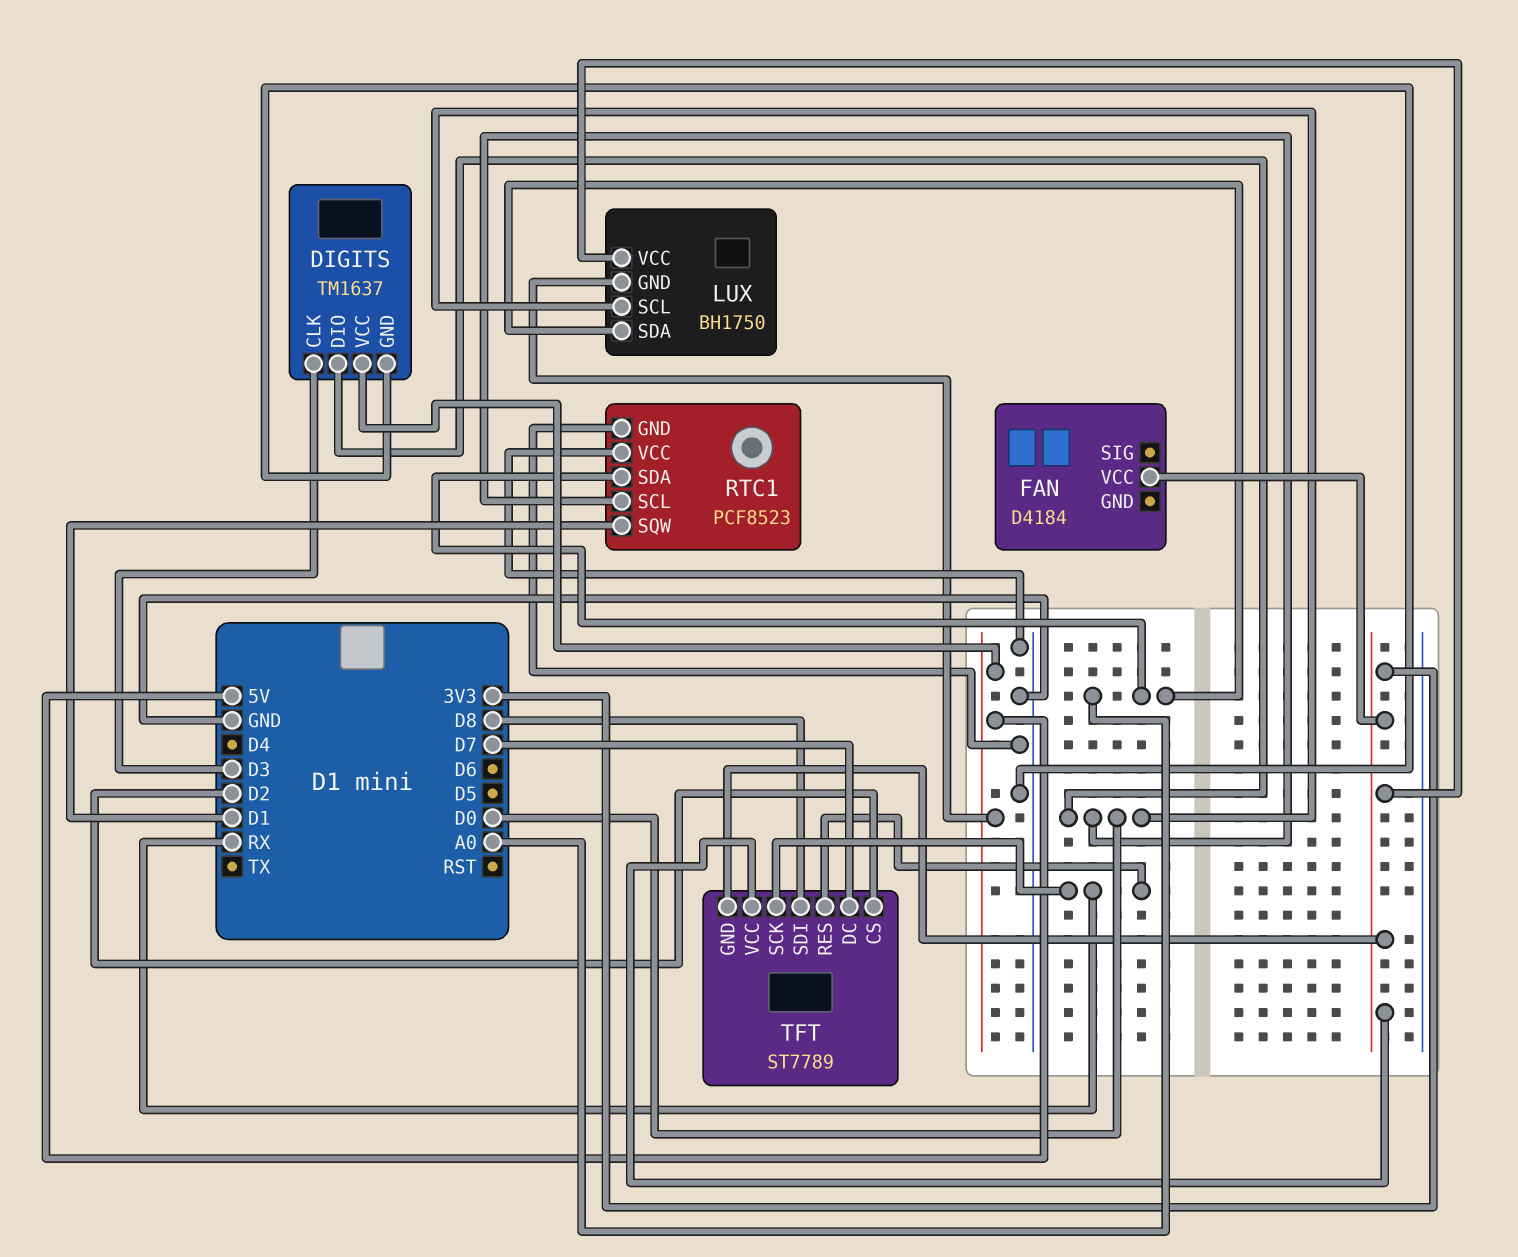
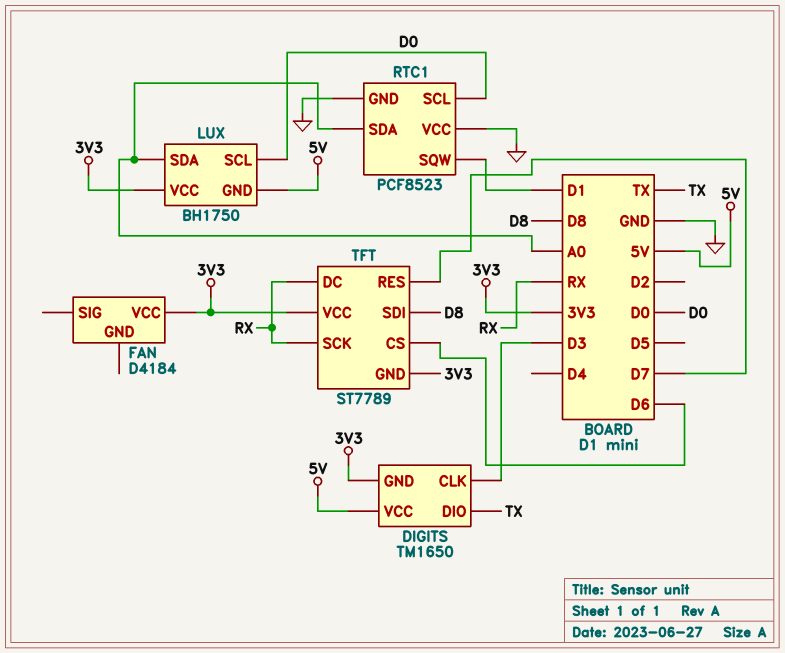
DIGITS: TM1637 -> TM1650
DIGITS pin DIO: D0 -> TX
DIGITS pin GND: GND -> 3V3
TFT pin CS: D2 -> D6
TFT pin DC: D7 -> RX
TFT pin RES: RX -> D7

